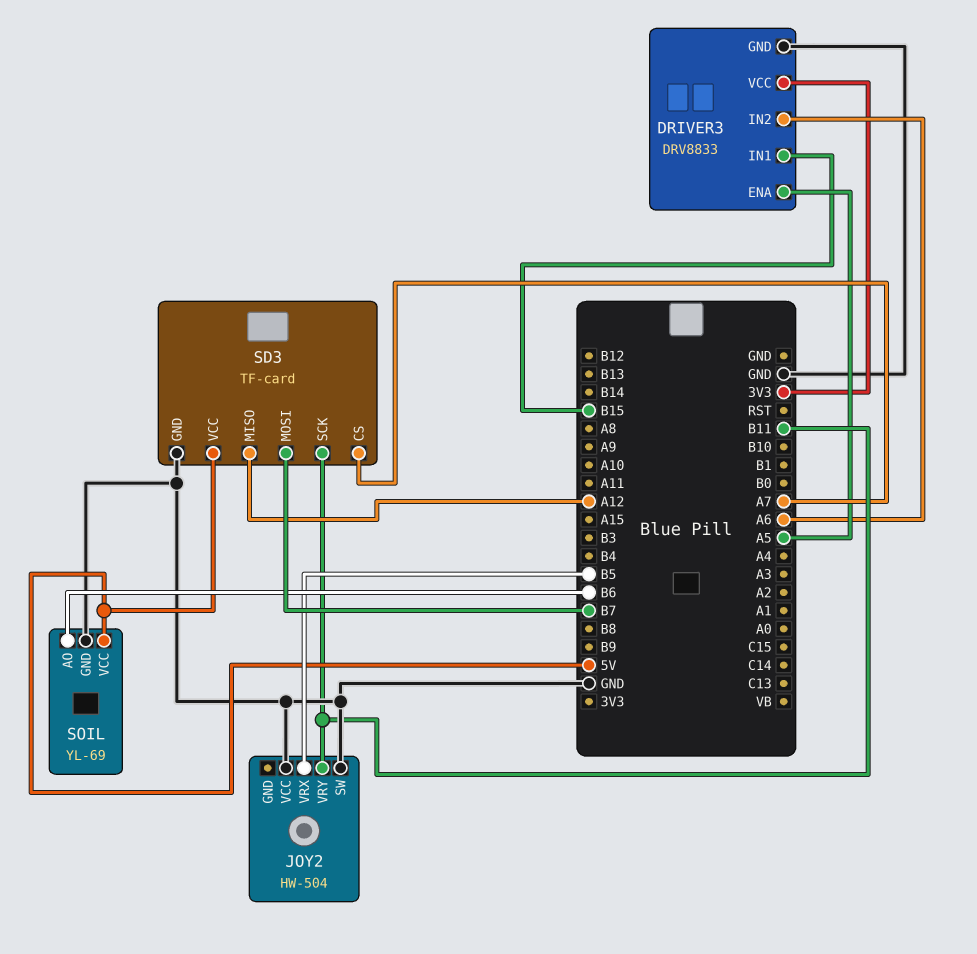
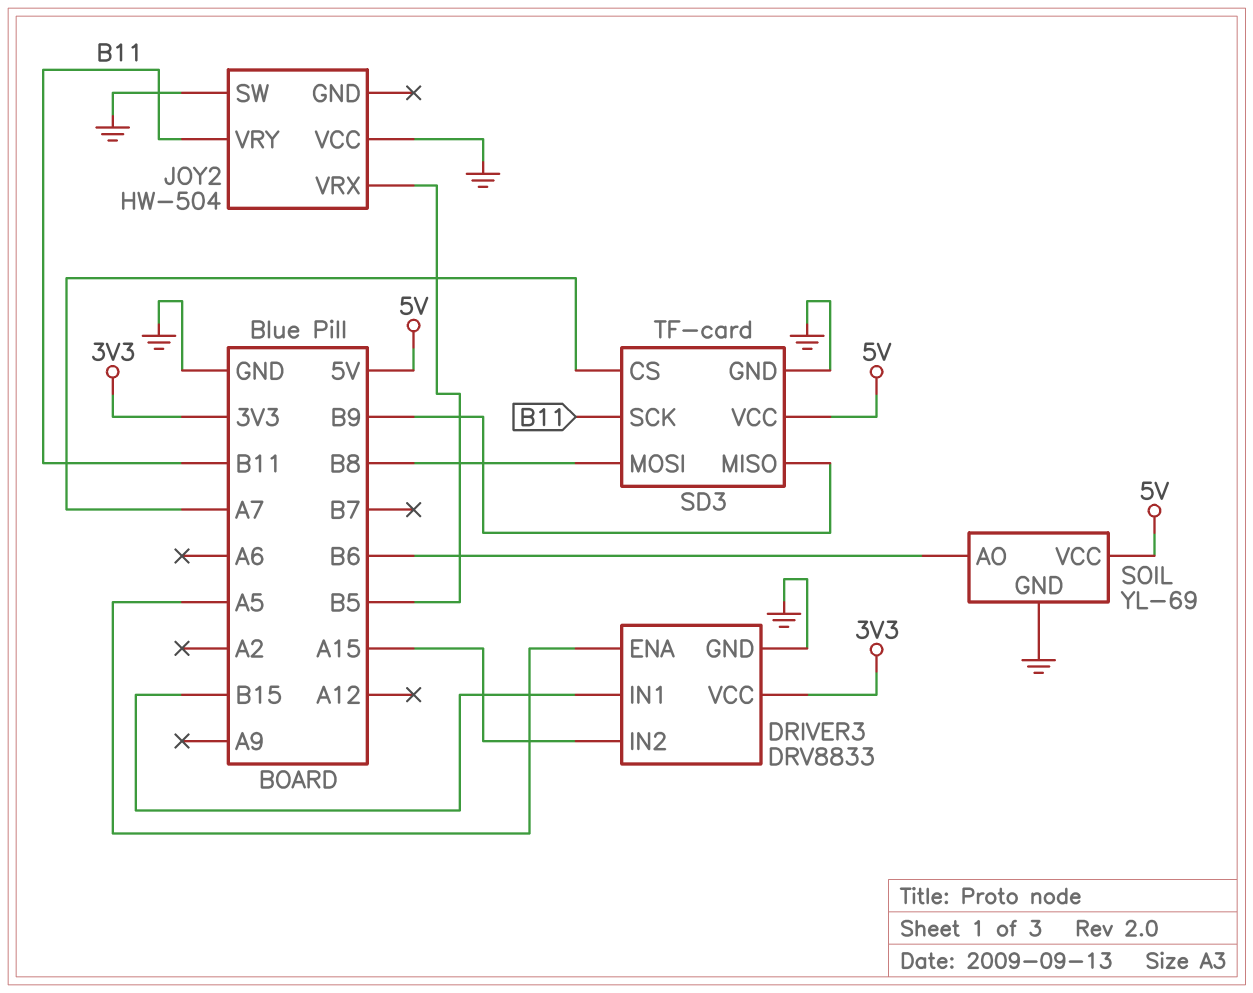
DRIVER3 pin IN2: A6 -> A15
SD3 pin MISO: A12 -> B9
SD3 pin MOSI: B7 -> B8

